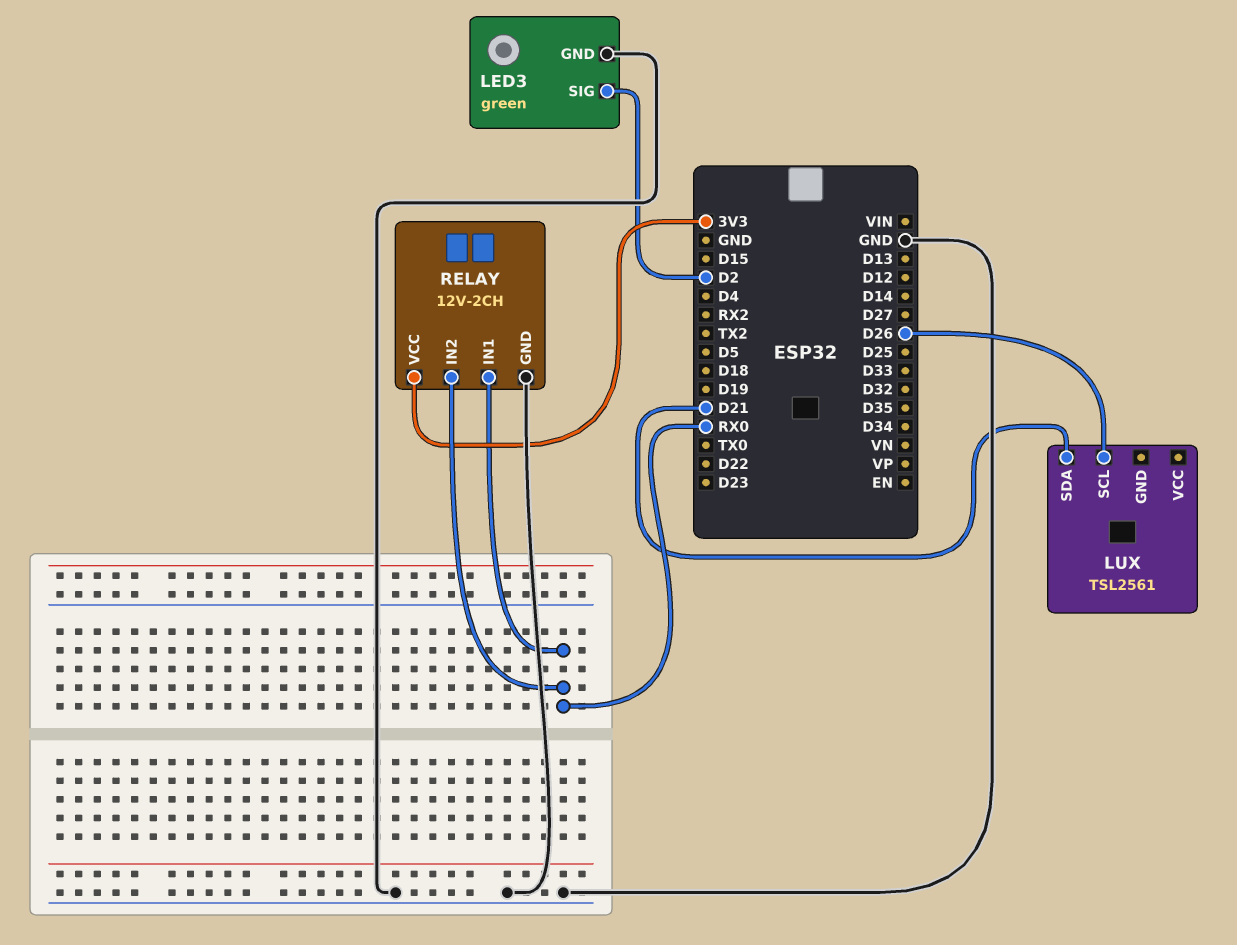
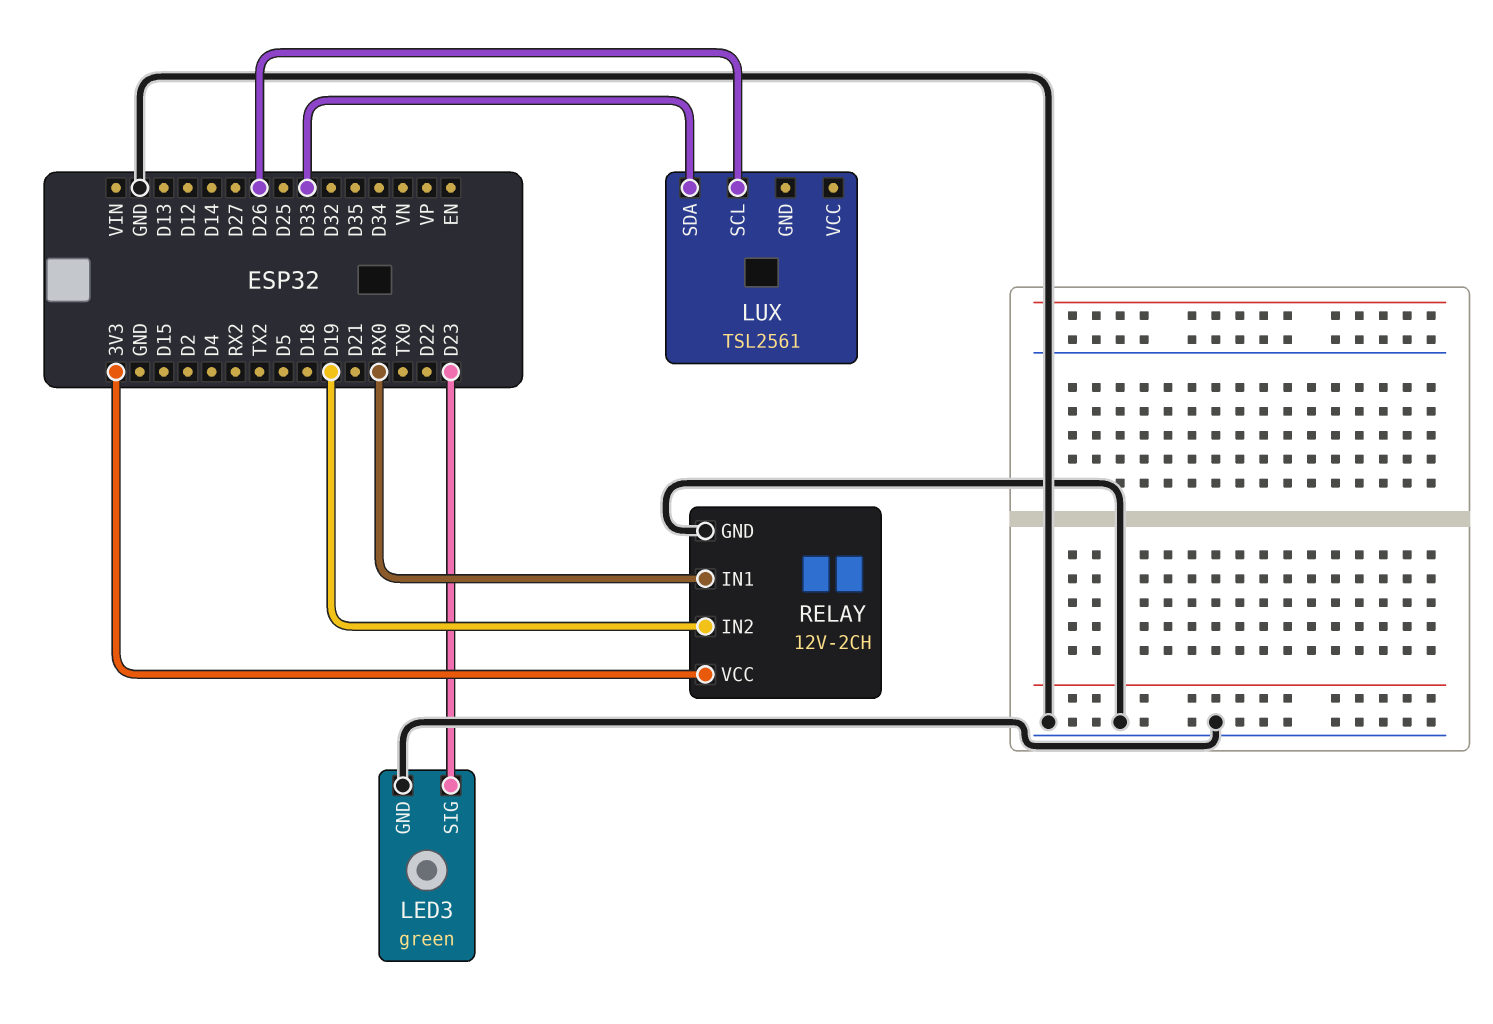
LED3 pin SIG: D2 -> D23
LUX pin SDA: D21 -> D33
RELAY pin IN2: RX0 -> D19

